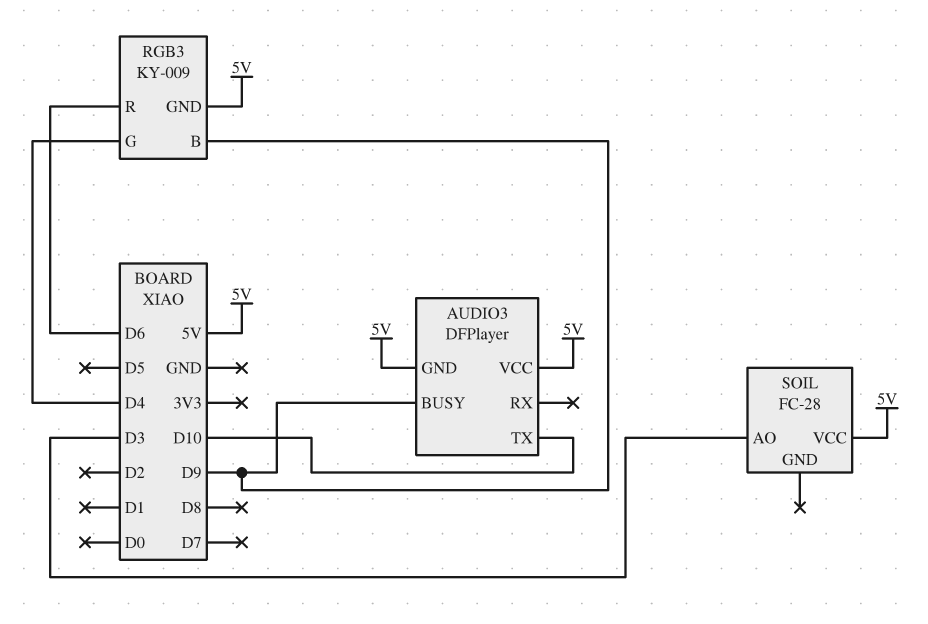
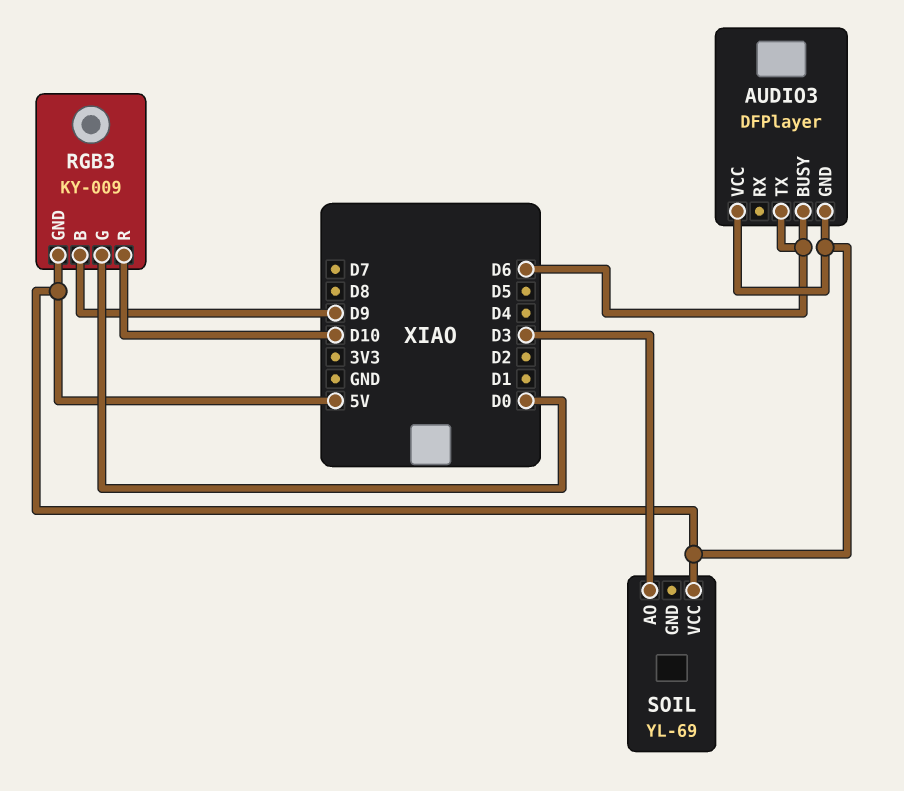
AUDIO3 pin BUSY: D9 -> D6
AUDIO3 pin TX: D10 -> D6
RGB3 pin G: D4 -> D0
RGB3 pin R: D6 -> D10
SOIL: FC-28 -> YL-69

